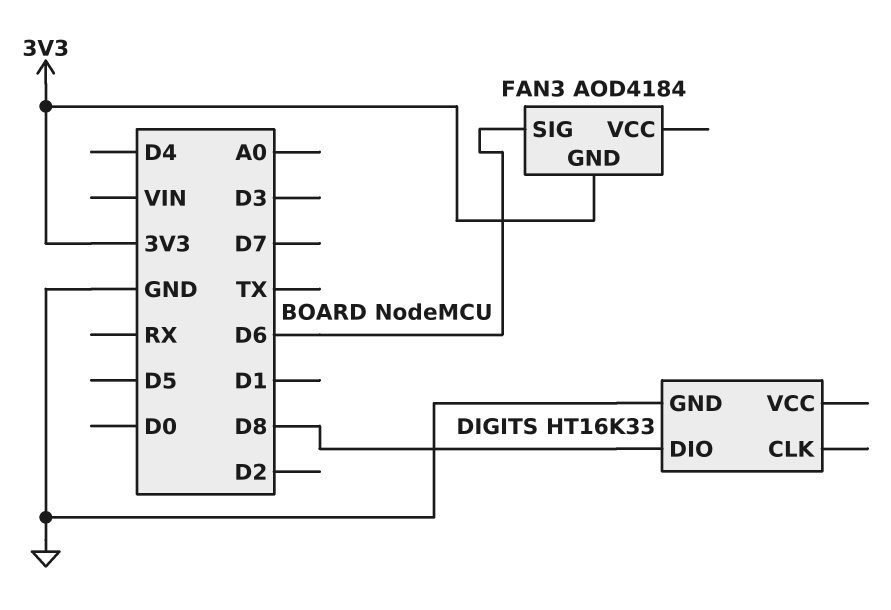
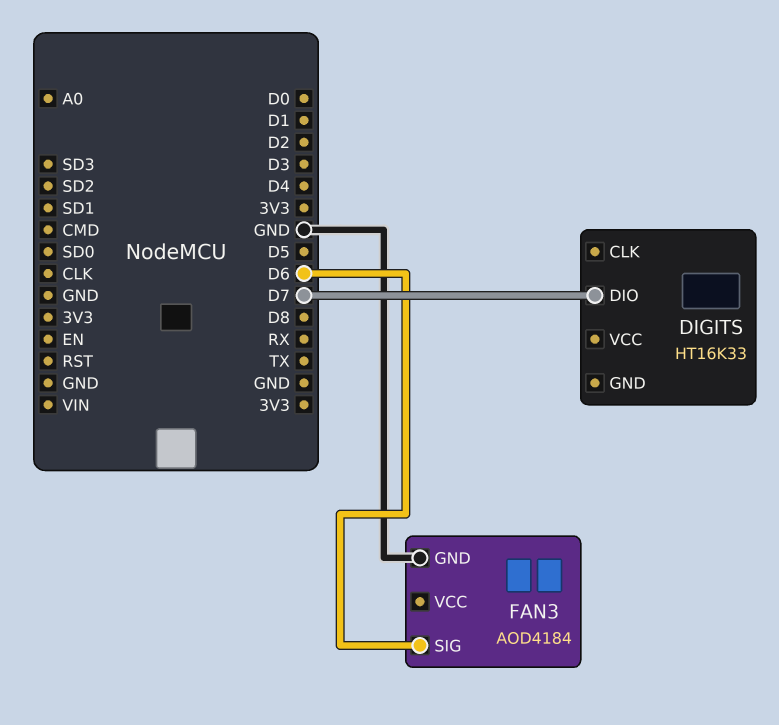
DIGITS pin DIO: D8 -> D7
DIGITS pin GND: GND -> none
FAN3 pin GND: 3V3 -> GND

